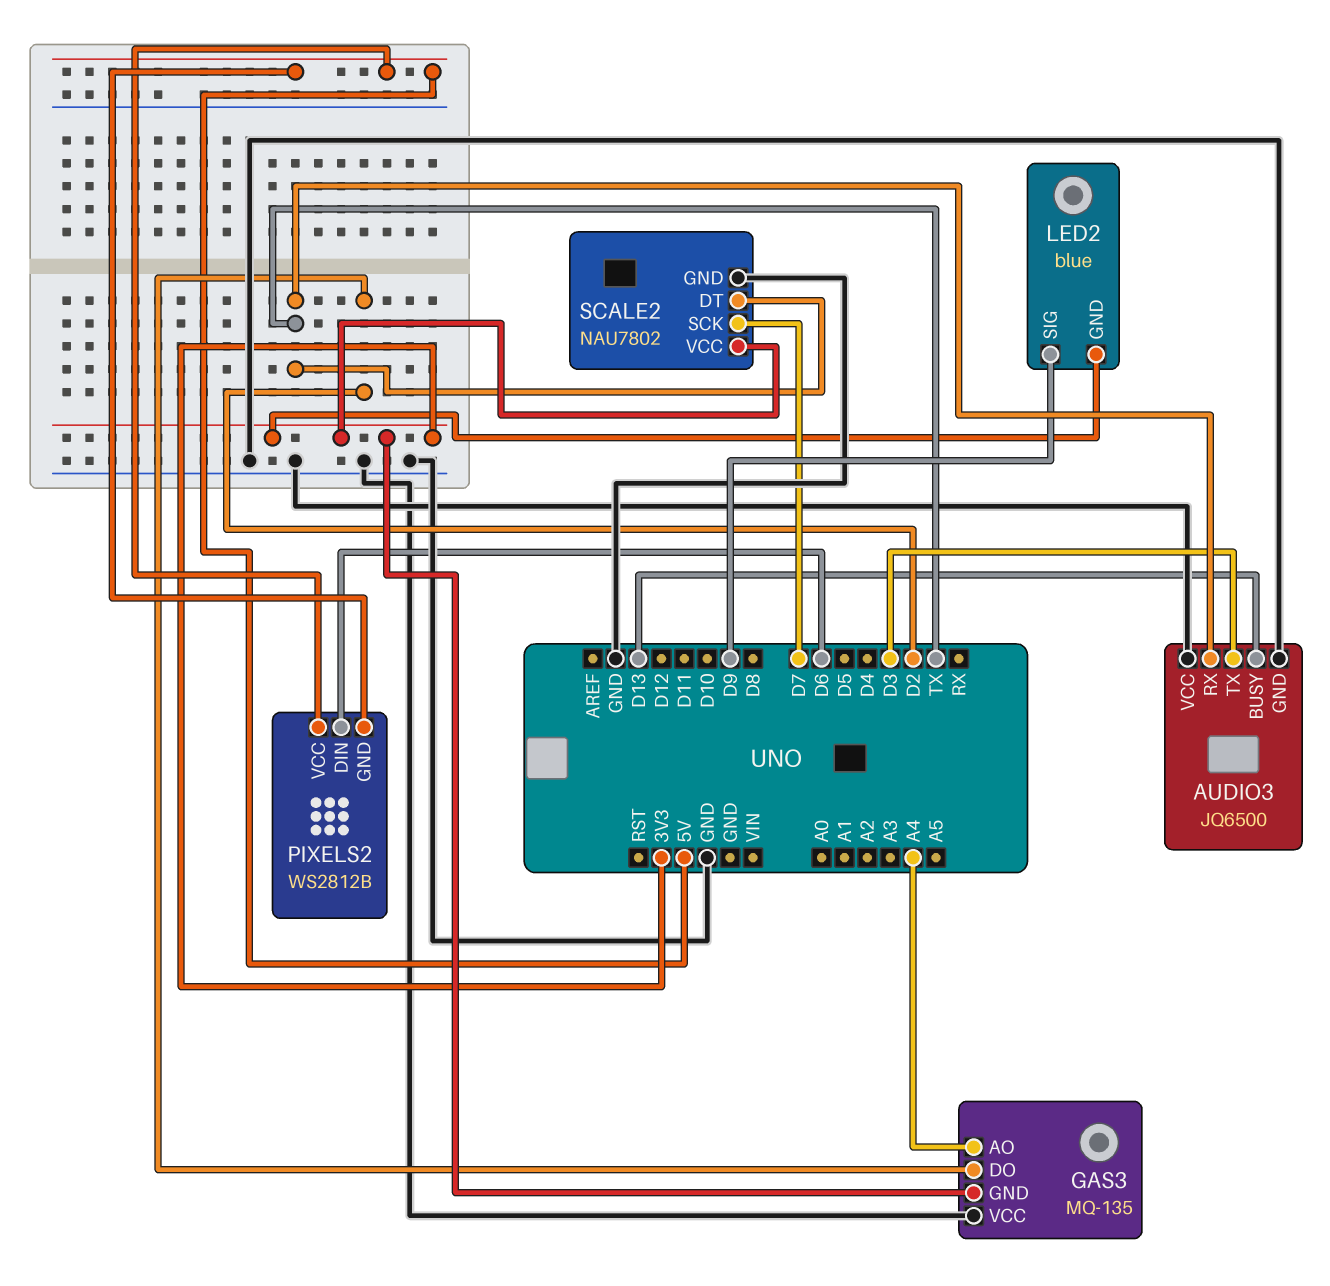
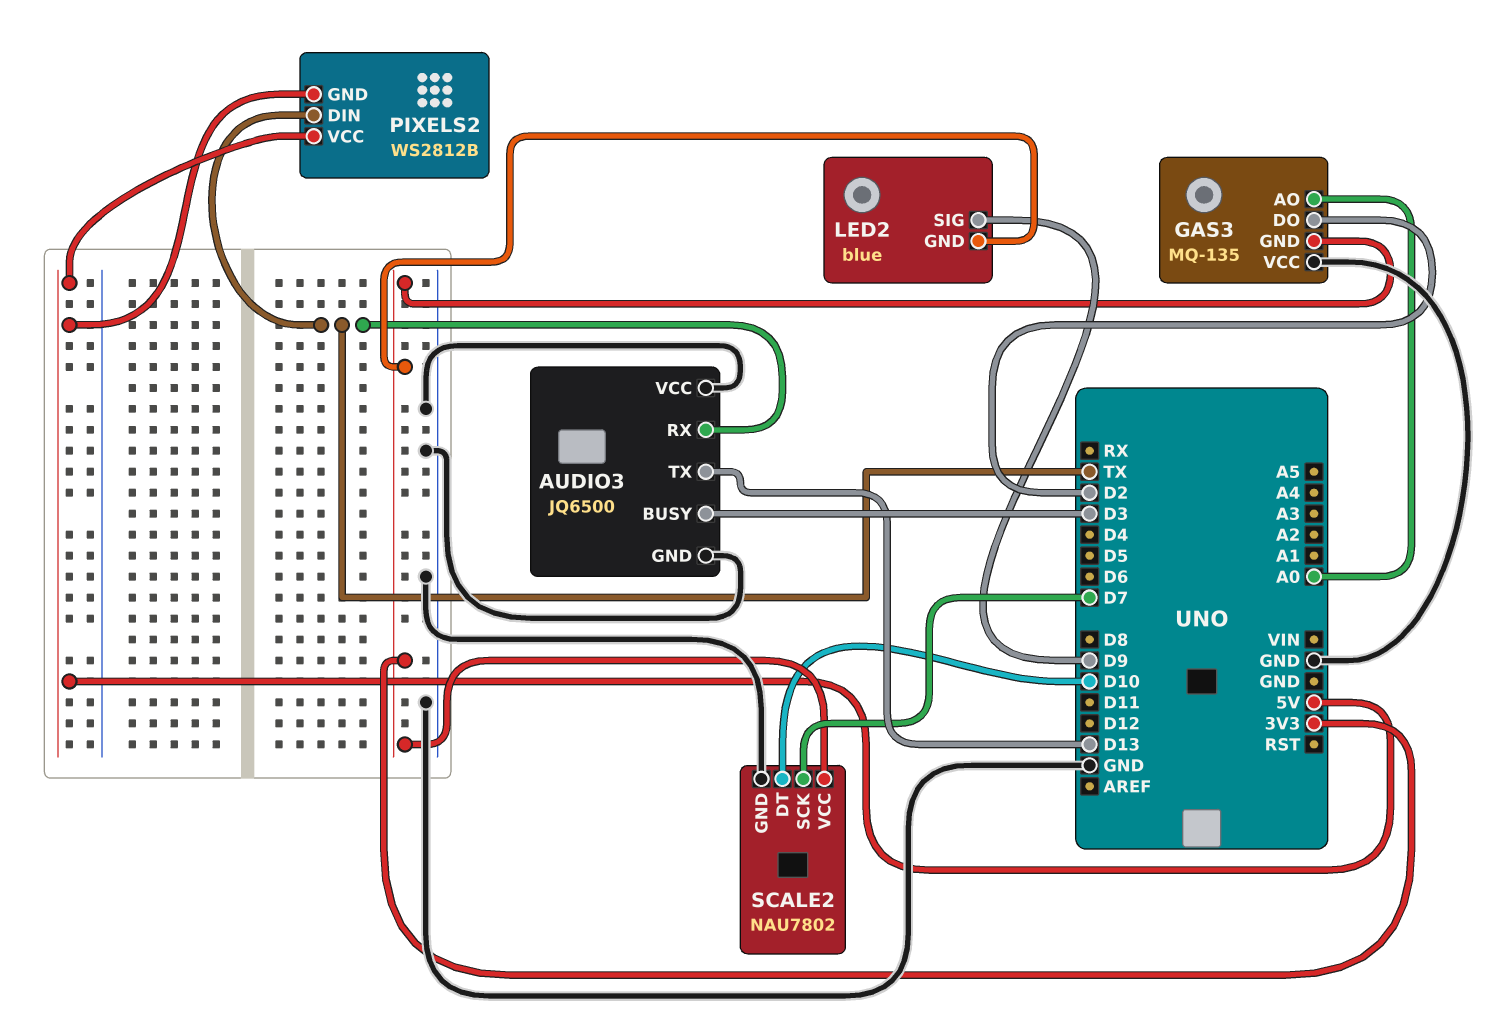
AUDIO3 pin BUSY: D13 -> D3
AUDIO3 pin TX: D3 -> D13
GAS3 pin AO: A4 -> A0
PIXELS2 pin DIN: D6 -> TX
SCALE2 pin DT: TX -> D10

